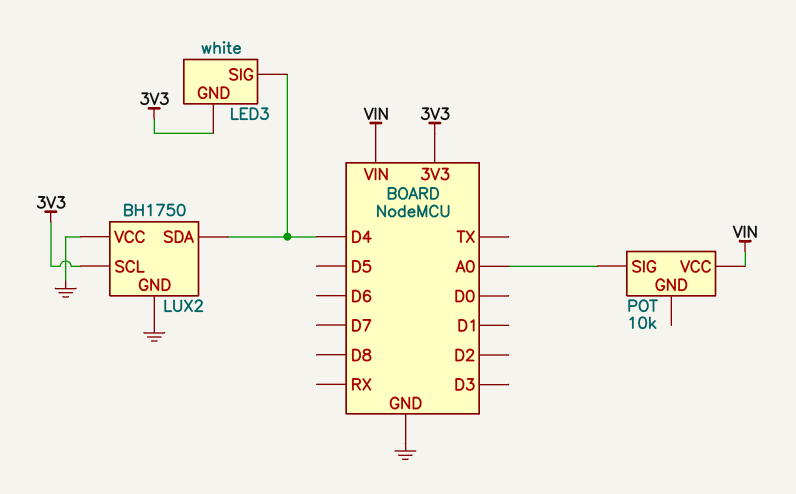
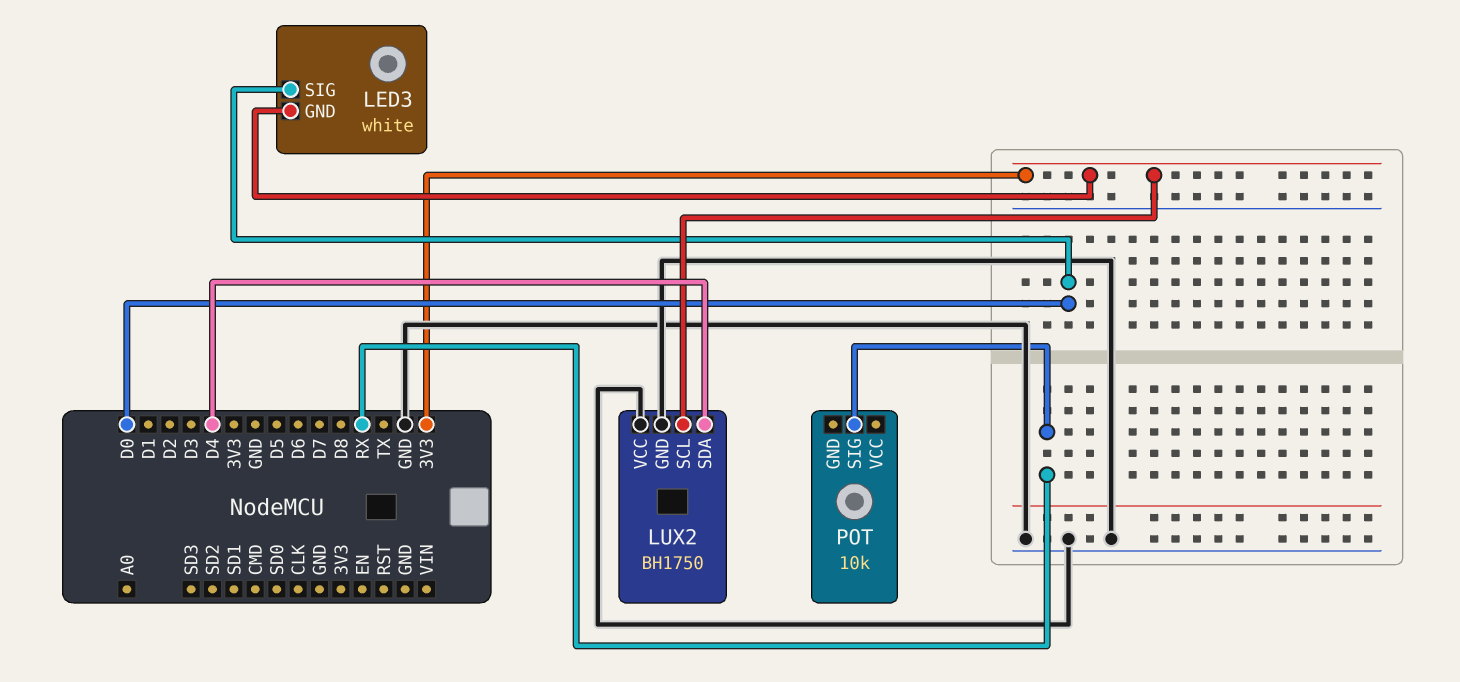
LED3 pin SIG: D4 -> D0
POT pin SIG: A0 -> RX
POT pin VCC: VIN -> none

